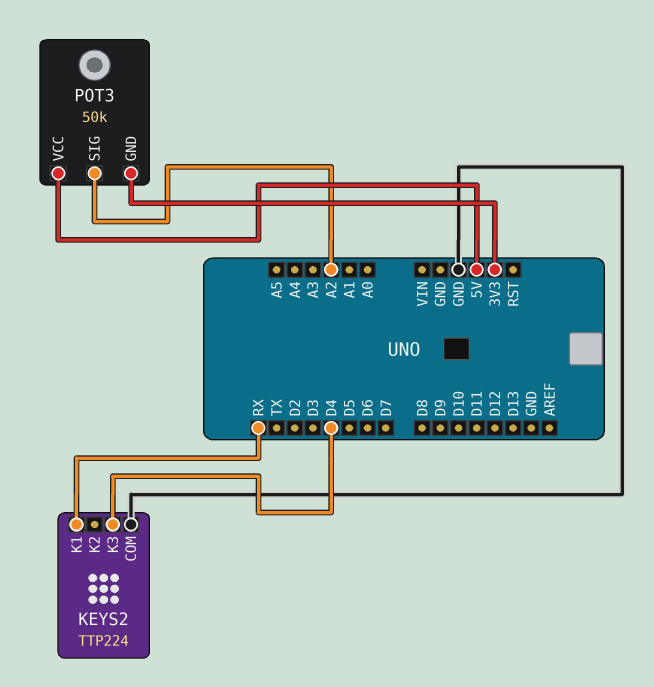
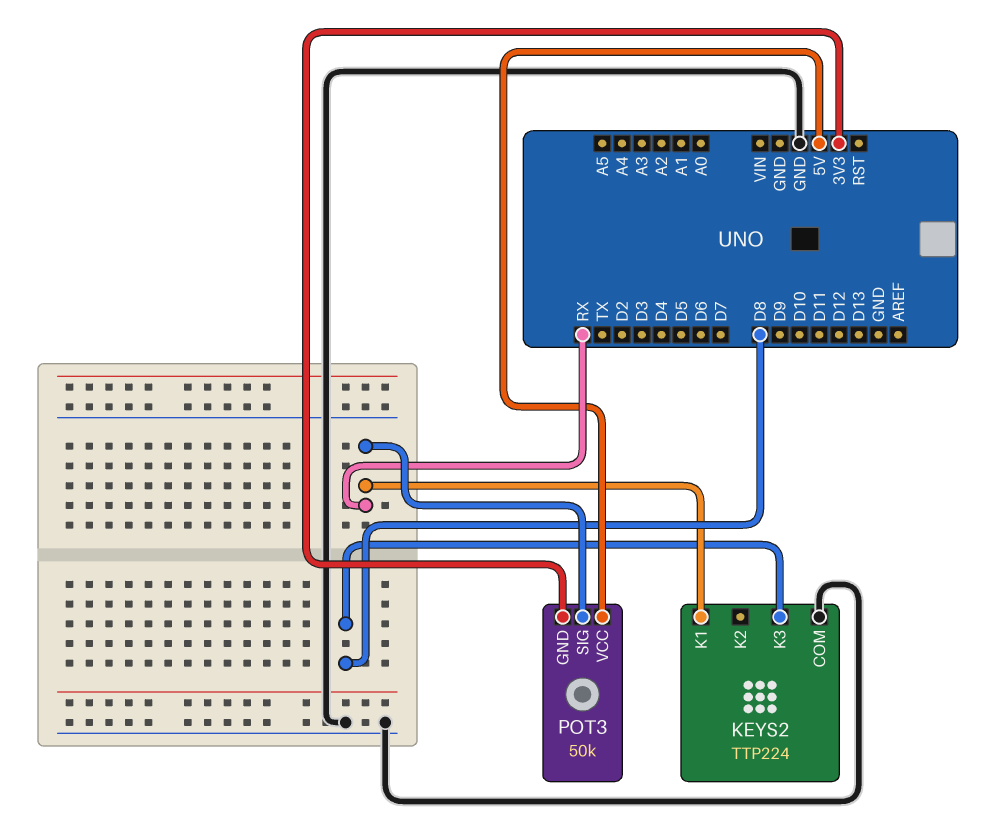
KEYS2 pin K3: D4 -> D8
POT3 pin SIG: A2 -> RX

